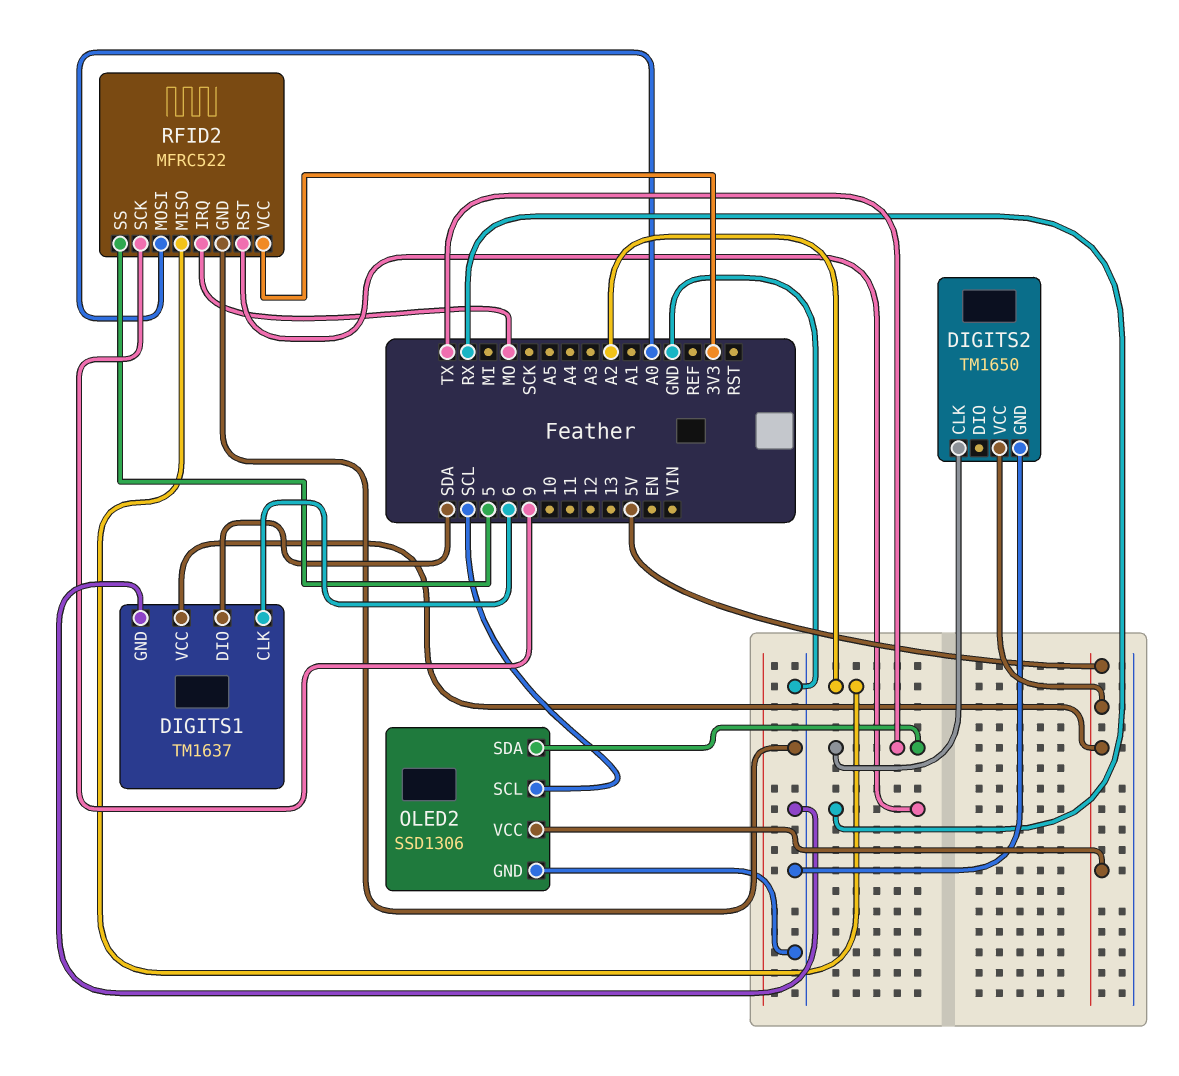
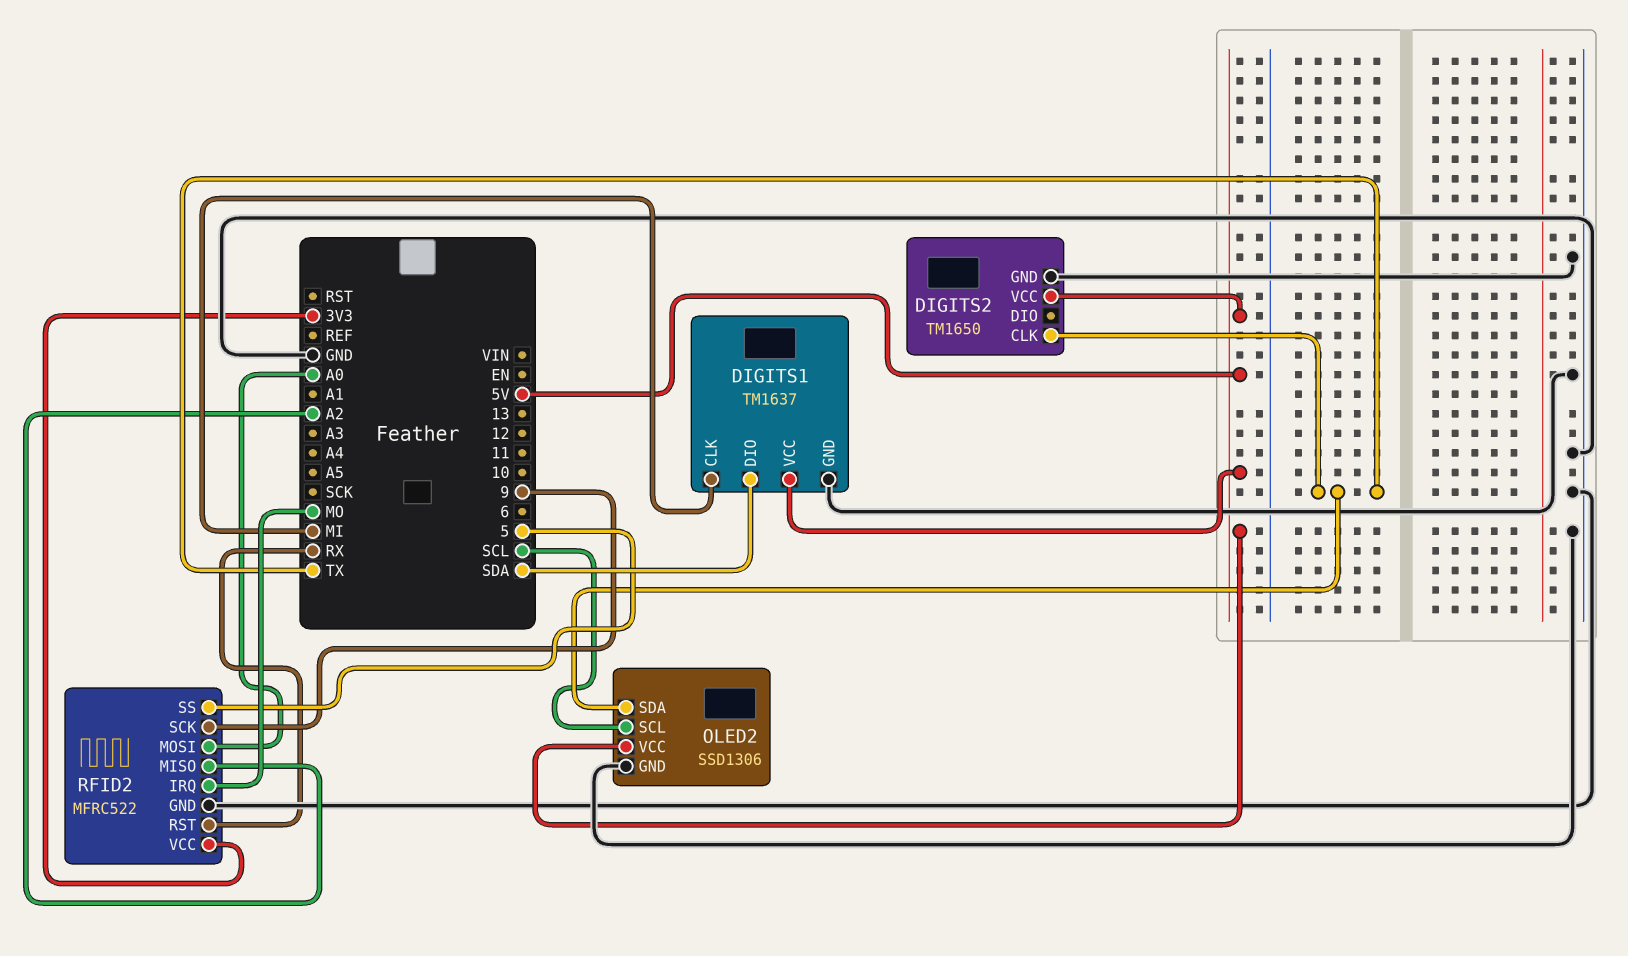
DIGITS1 pin CLK: 6 -> MI

